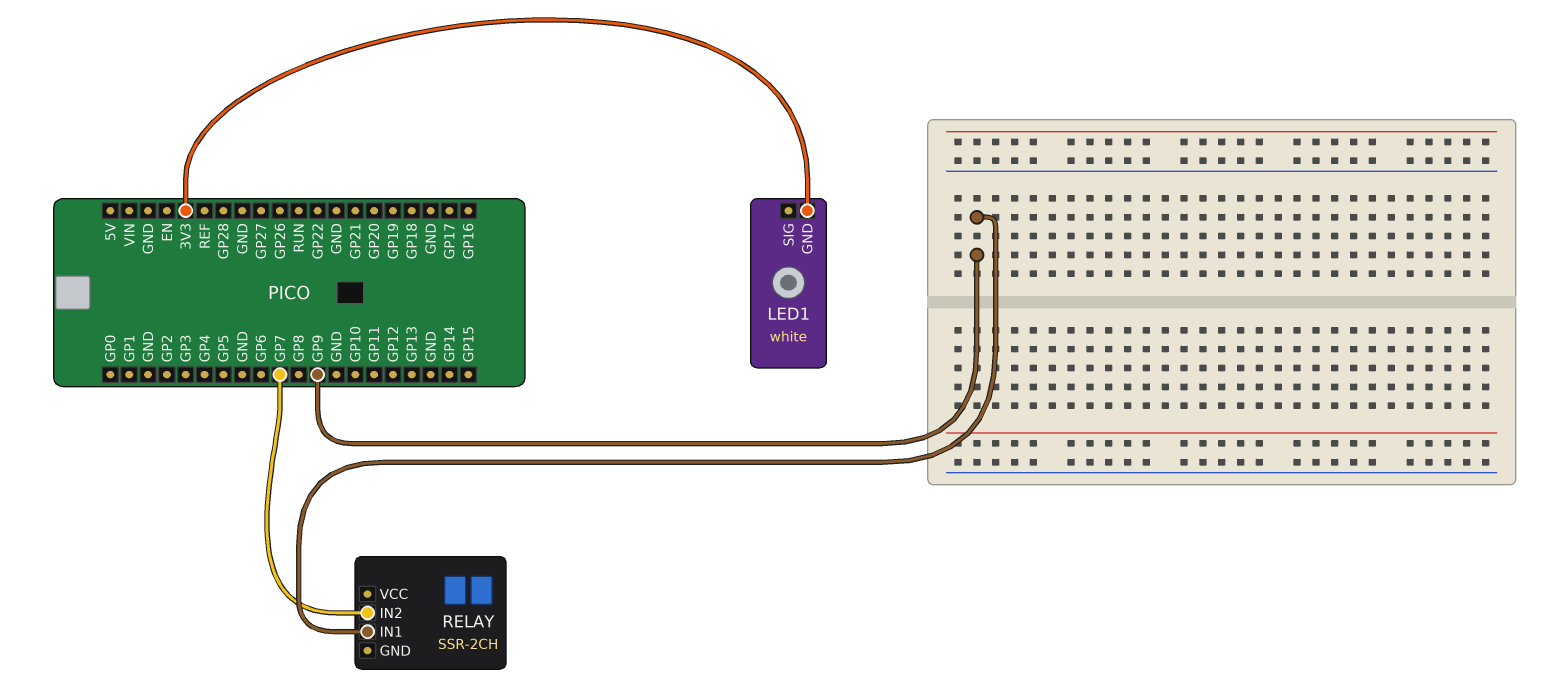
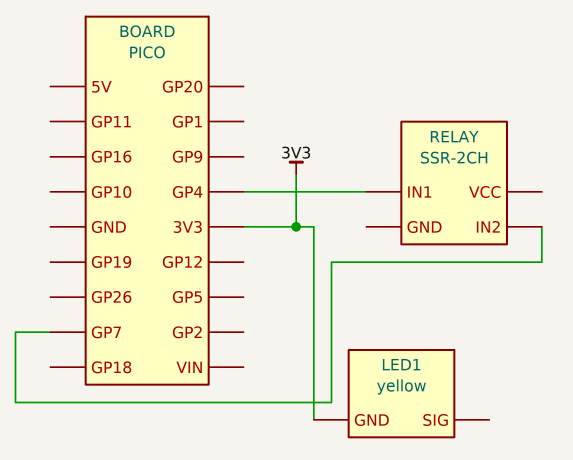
LED1: white -> yellow
RELAY pin IN1: GP9 -> GP4

